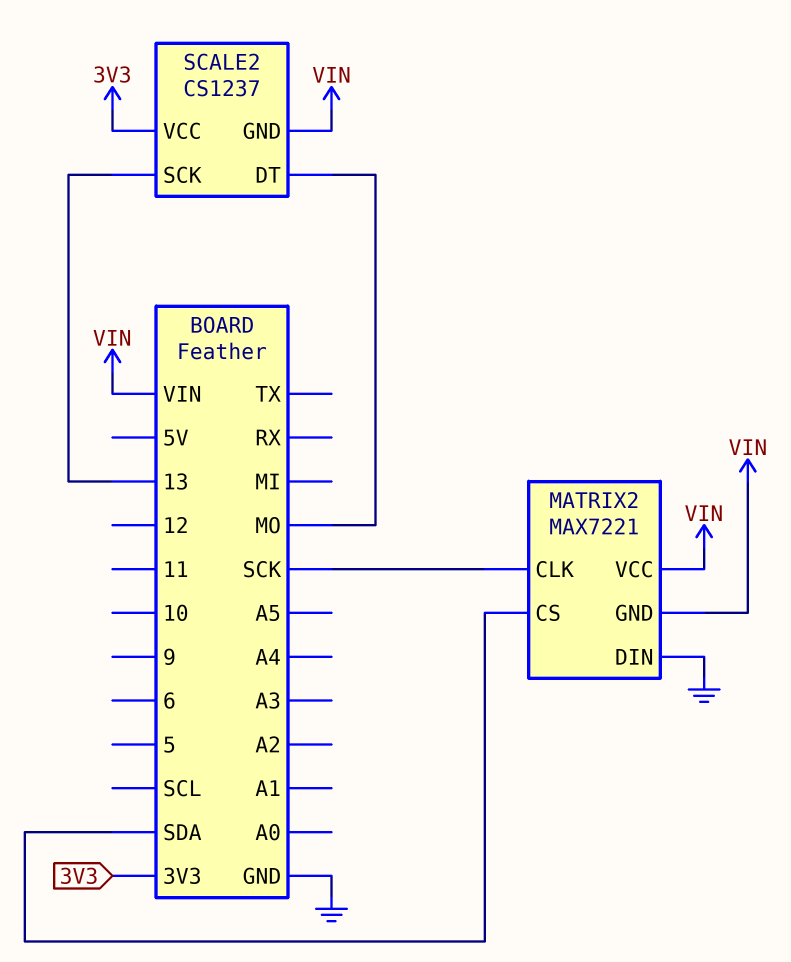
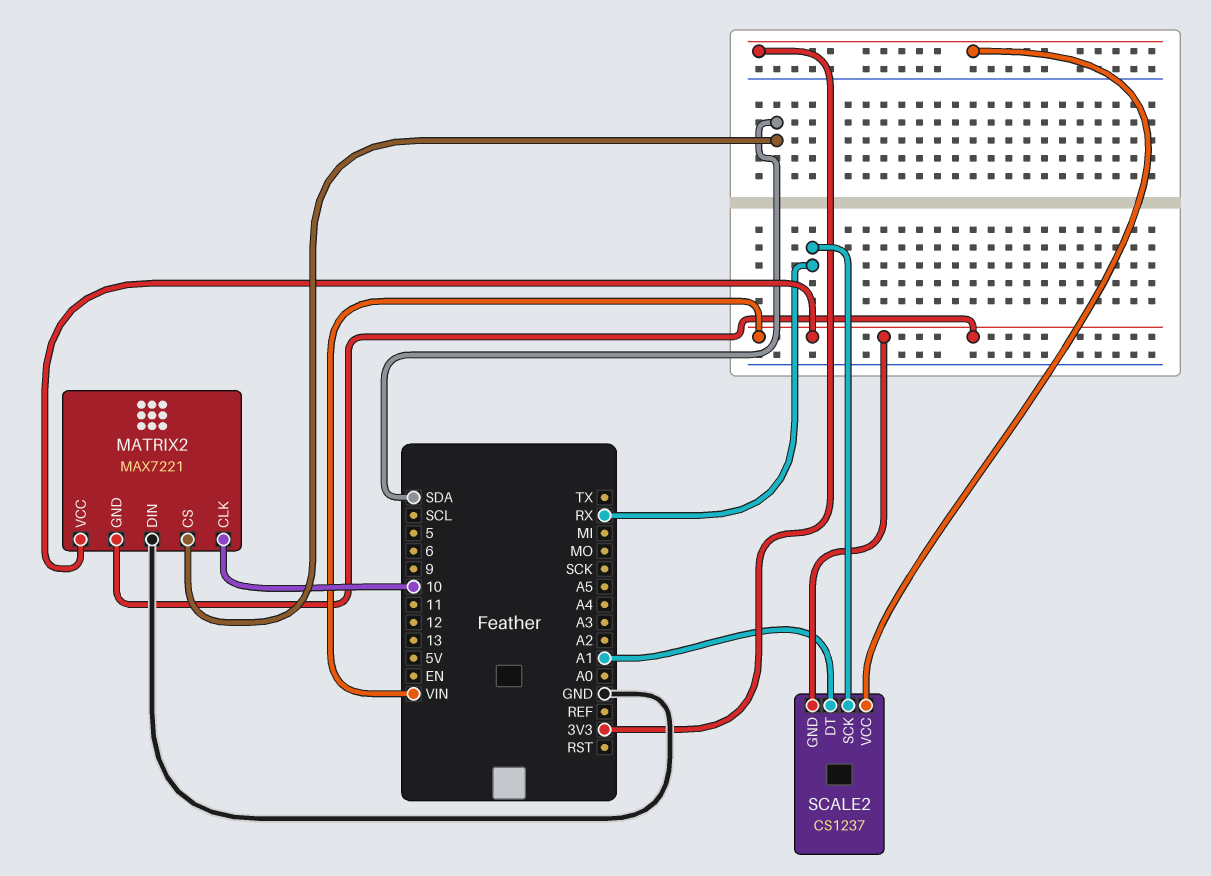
MATRIX2 pin CLK: SCK -> 10
SCALE2 pin DT: MO -> A1
SCALE2 pin SCK: 13 -> RX

